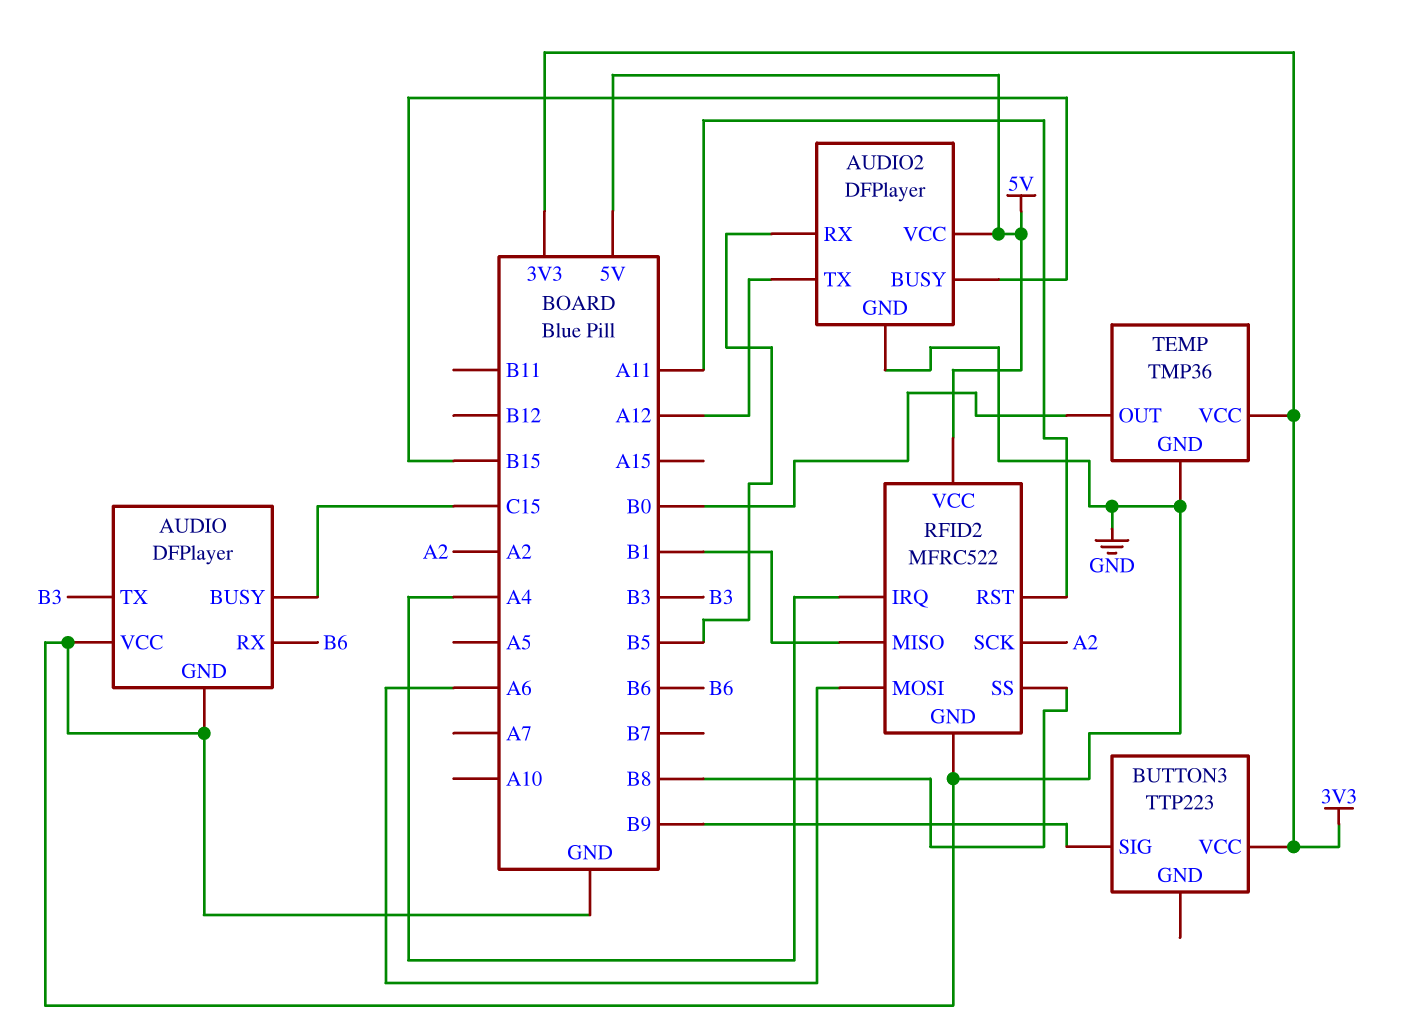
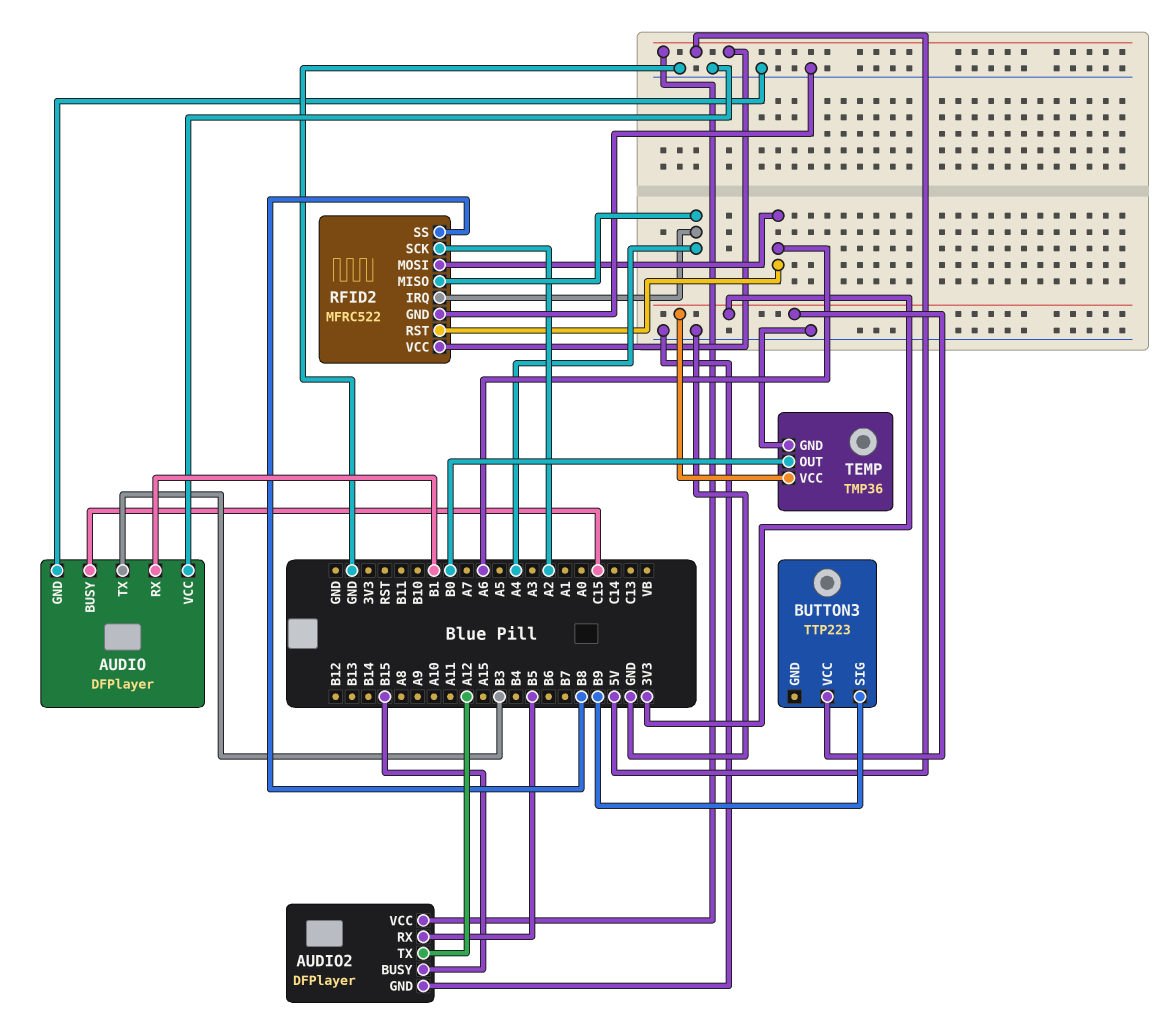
AUDIO pin RX: B6 -> B1
RFID2 pin MISO: B1 -> A4
RFID2 pin RST: A11 -> A6

